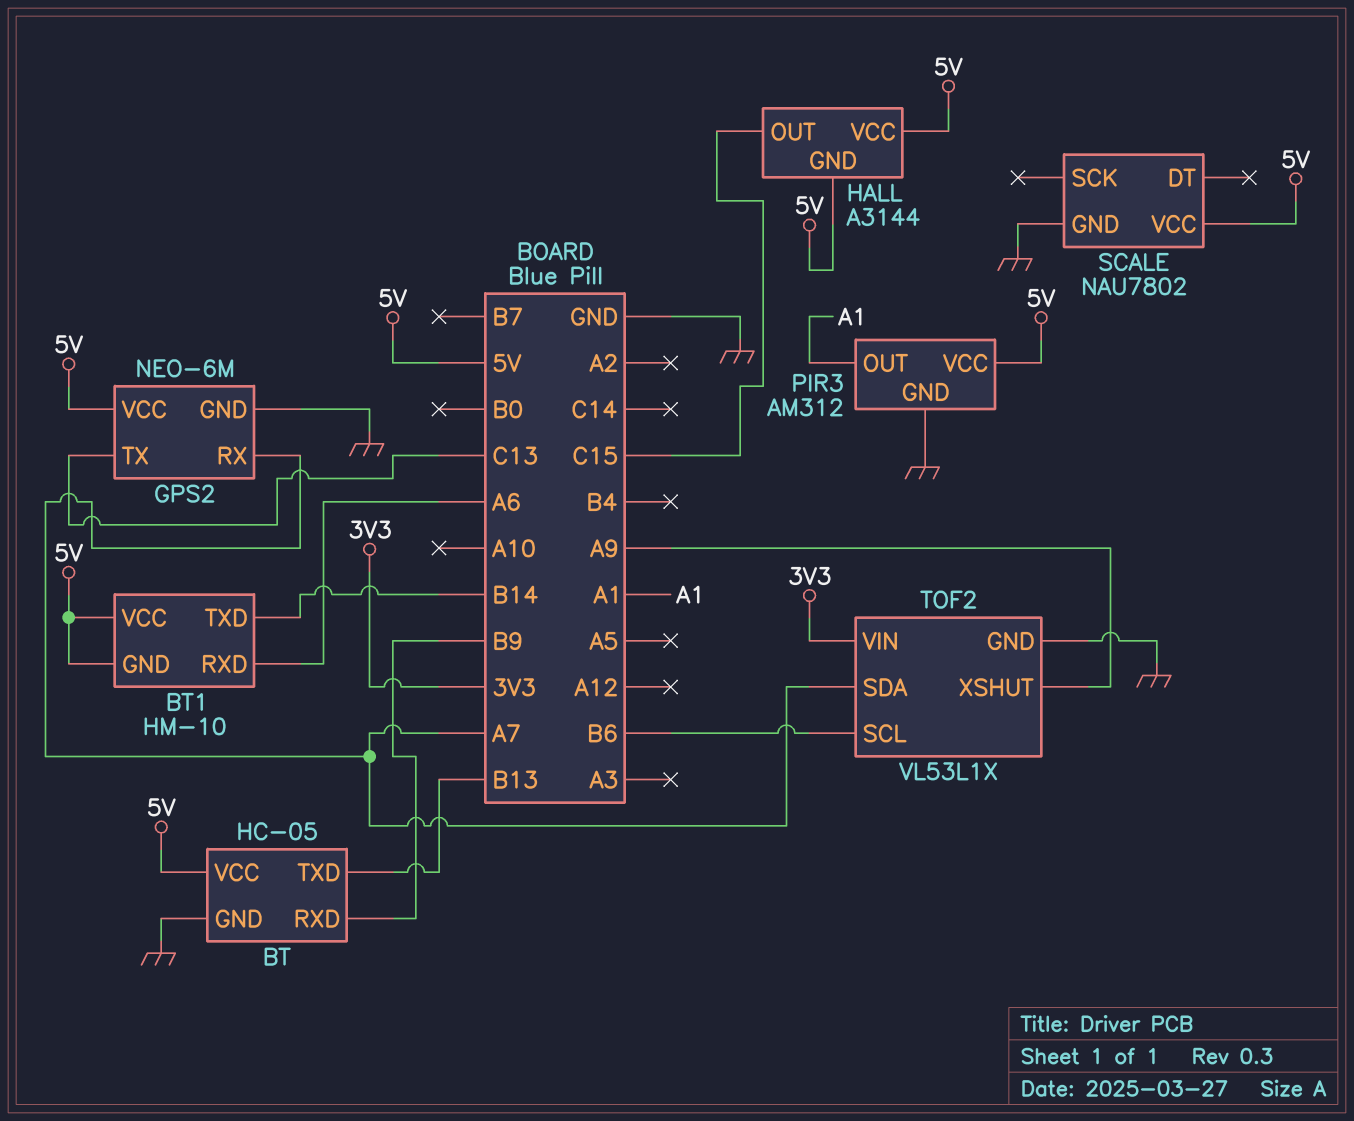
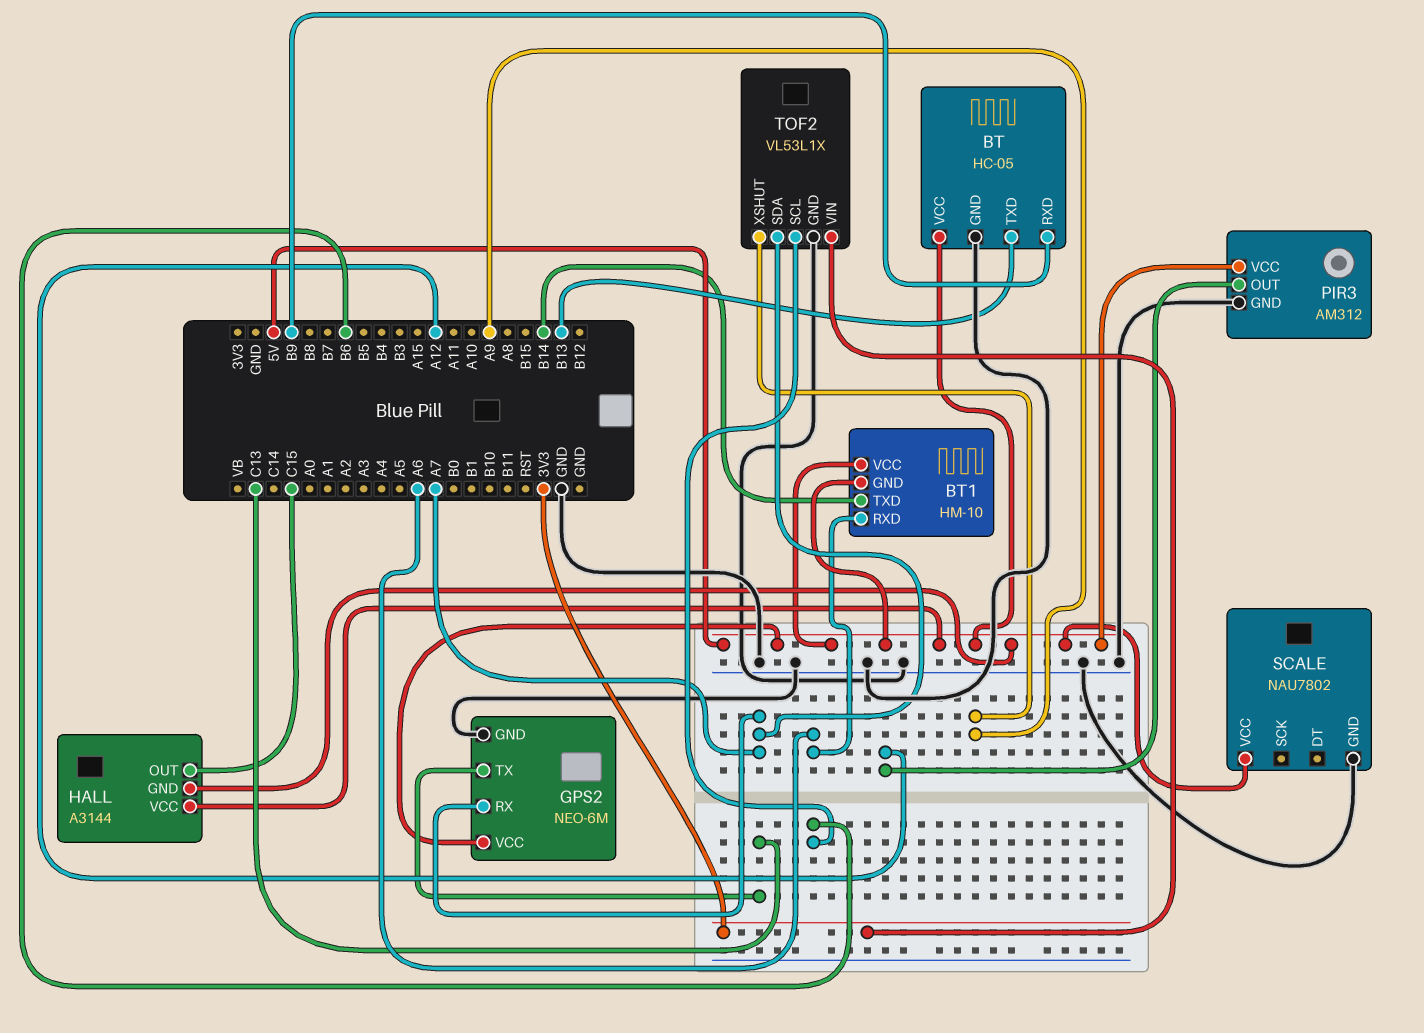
PIR3 pin OUT: A1 -> A12

